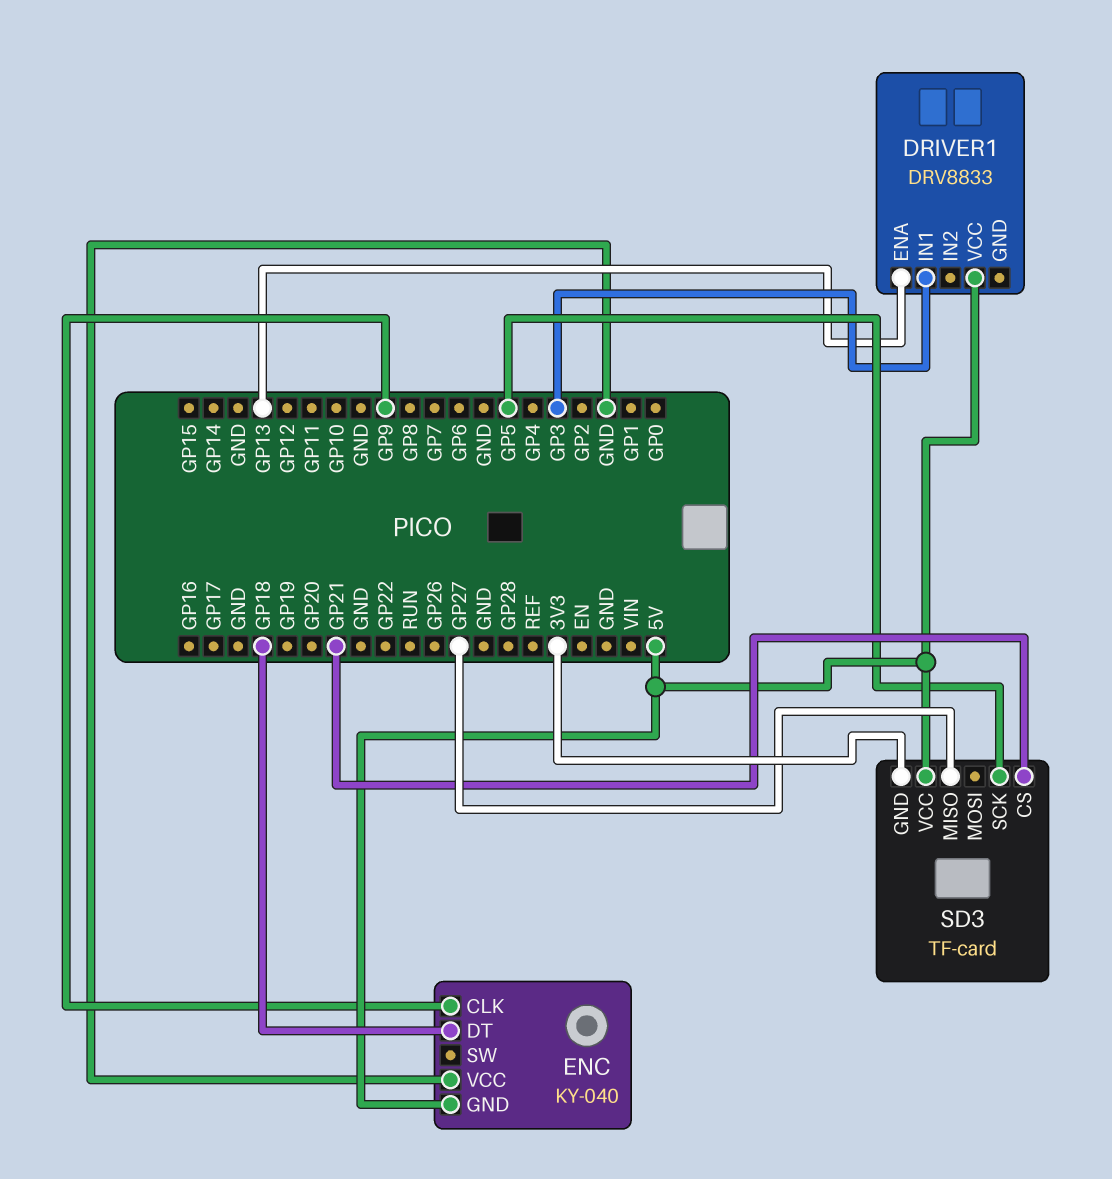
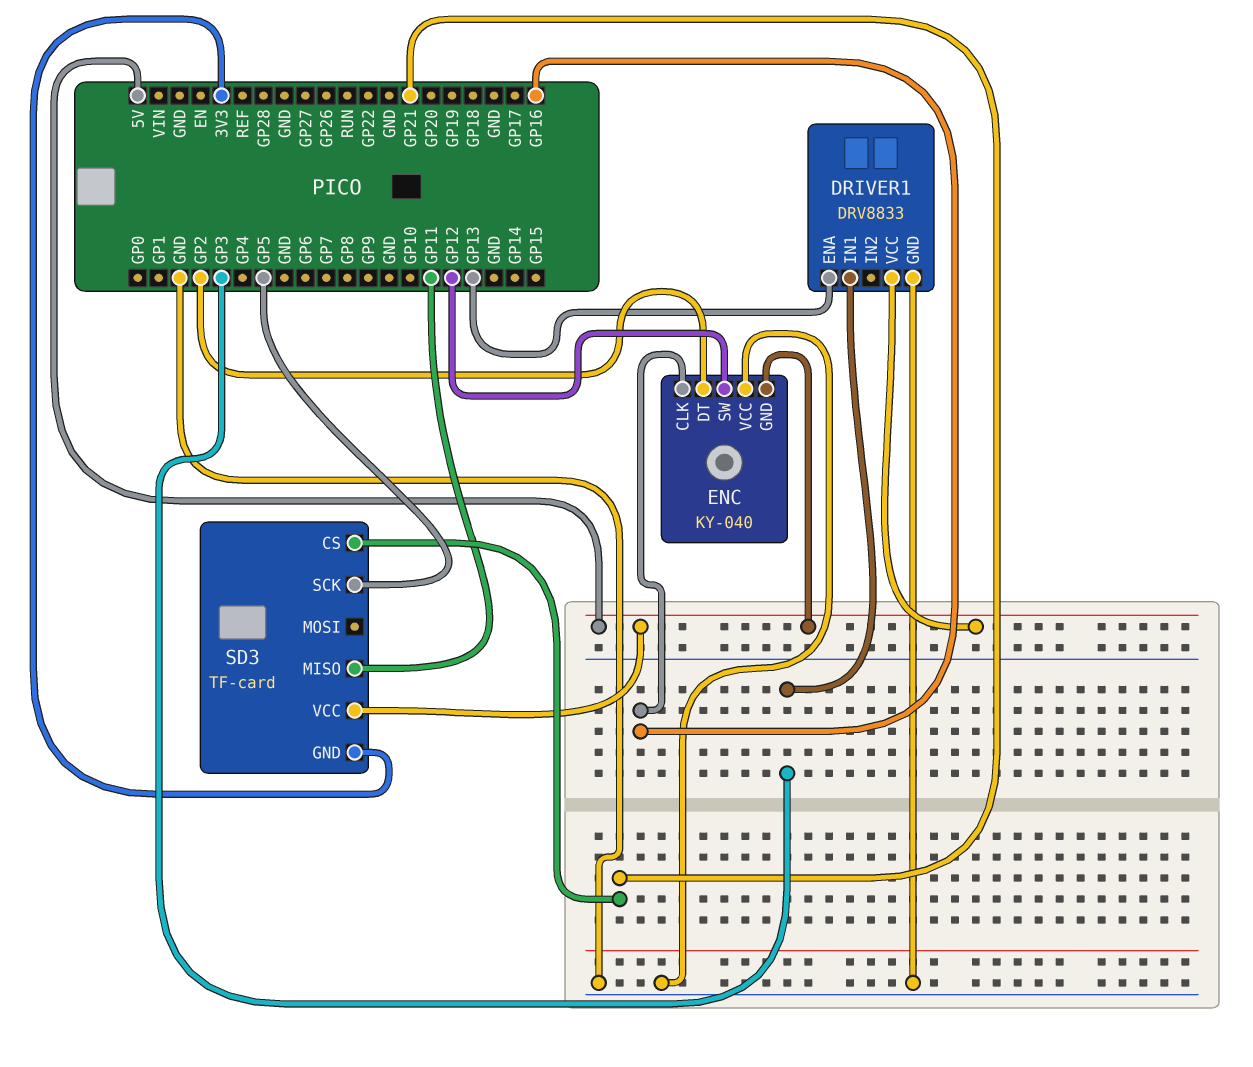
DRIVER1 pin GND: none -> GND
ENC pin CLK: GP9 -> GP16
ENC pin DT: GP18 -> GP2
ENC pin SW: none -> GP12
SD3 pin MISO: GP27 -> GP11

